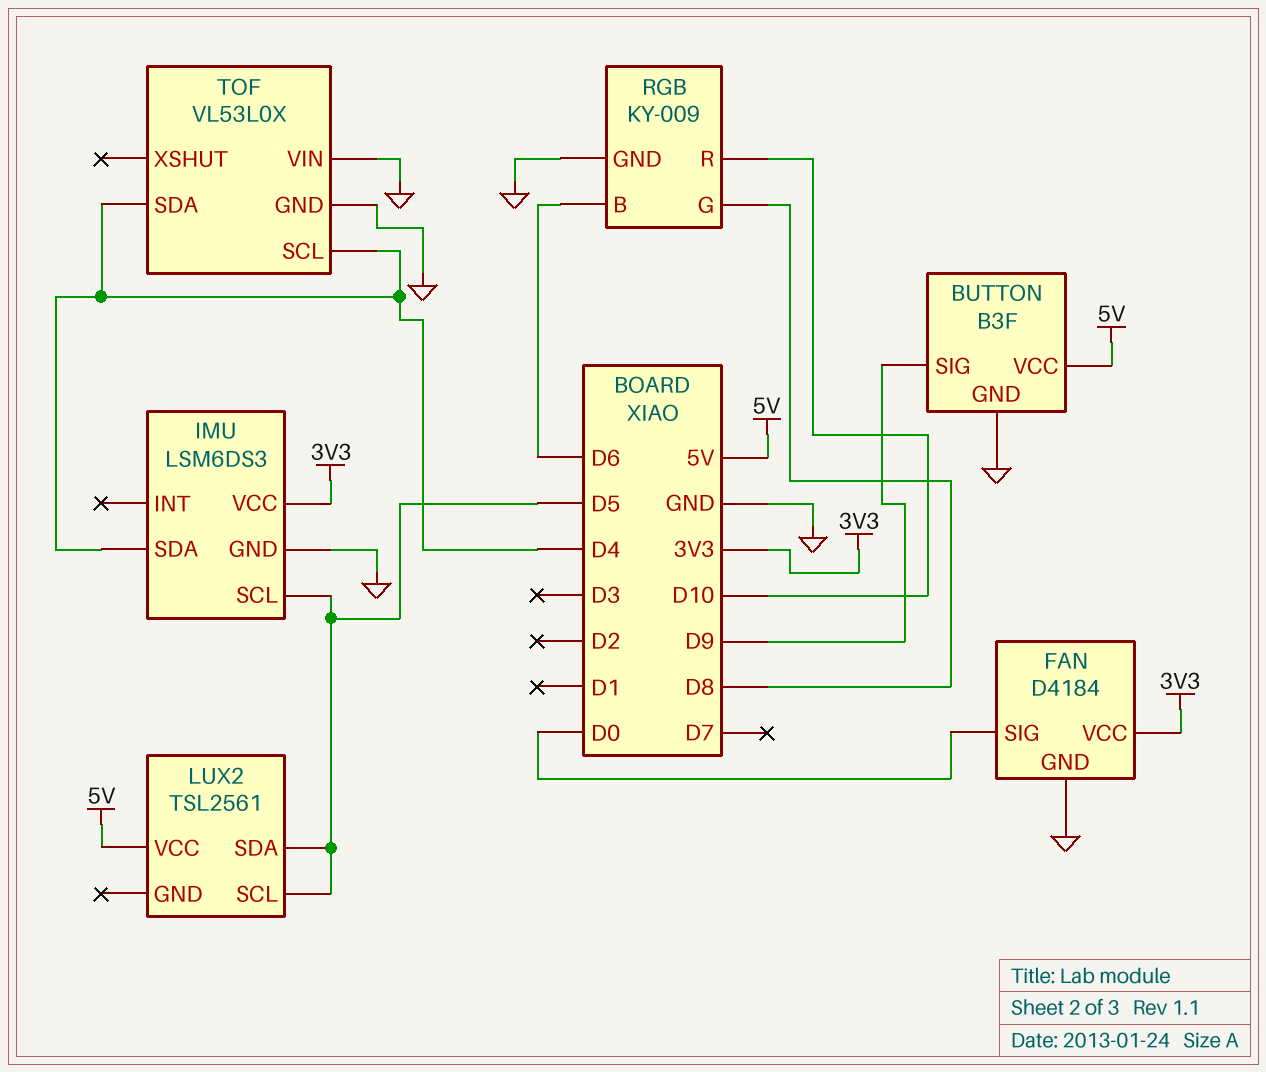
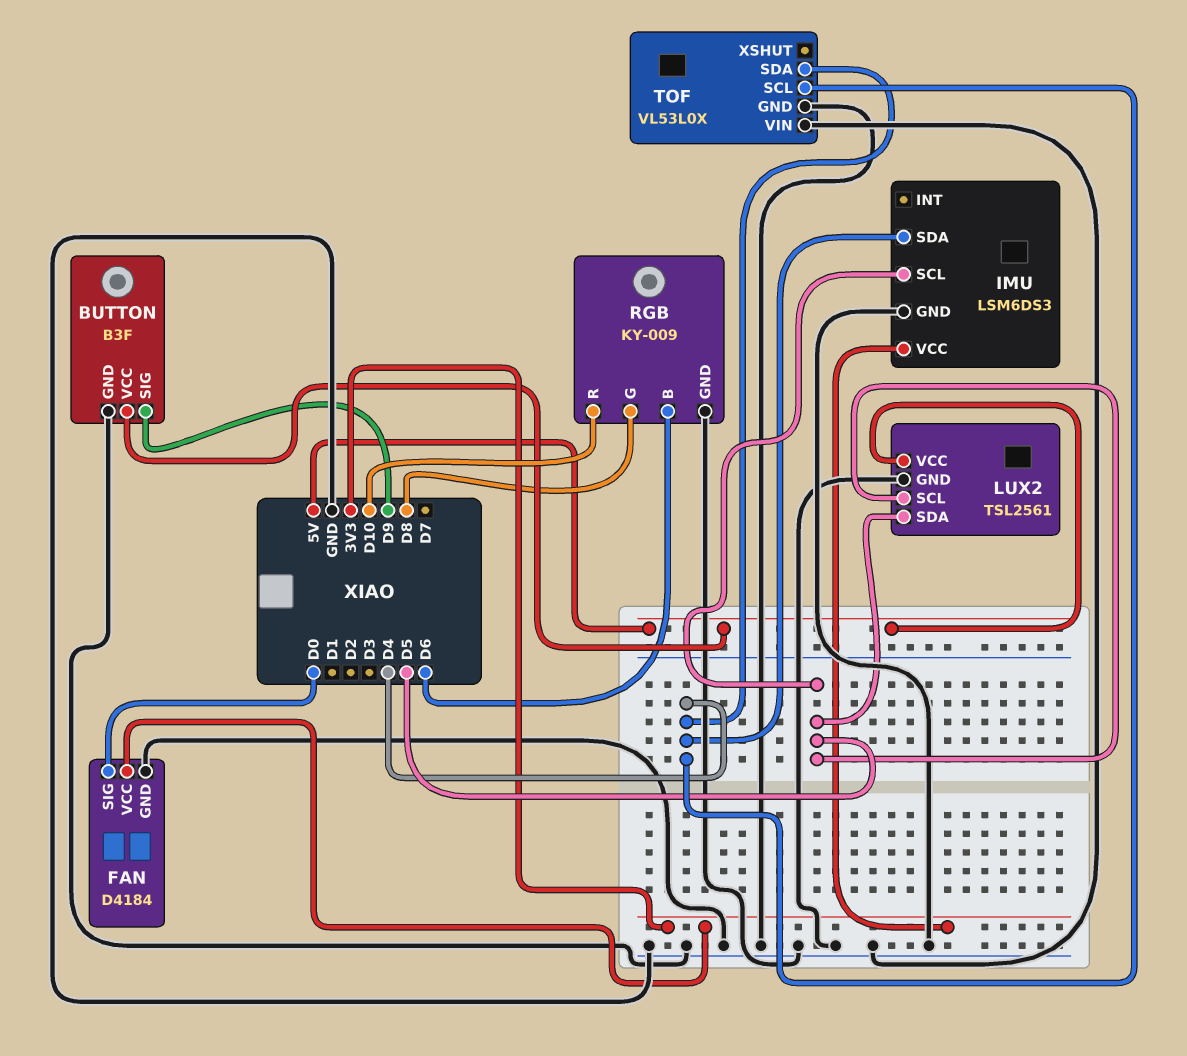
LUX2 pin GND: none -> GND

